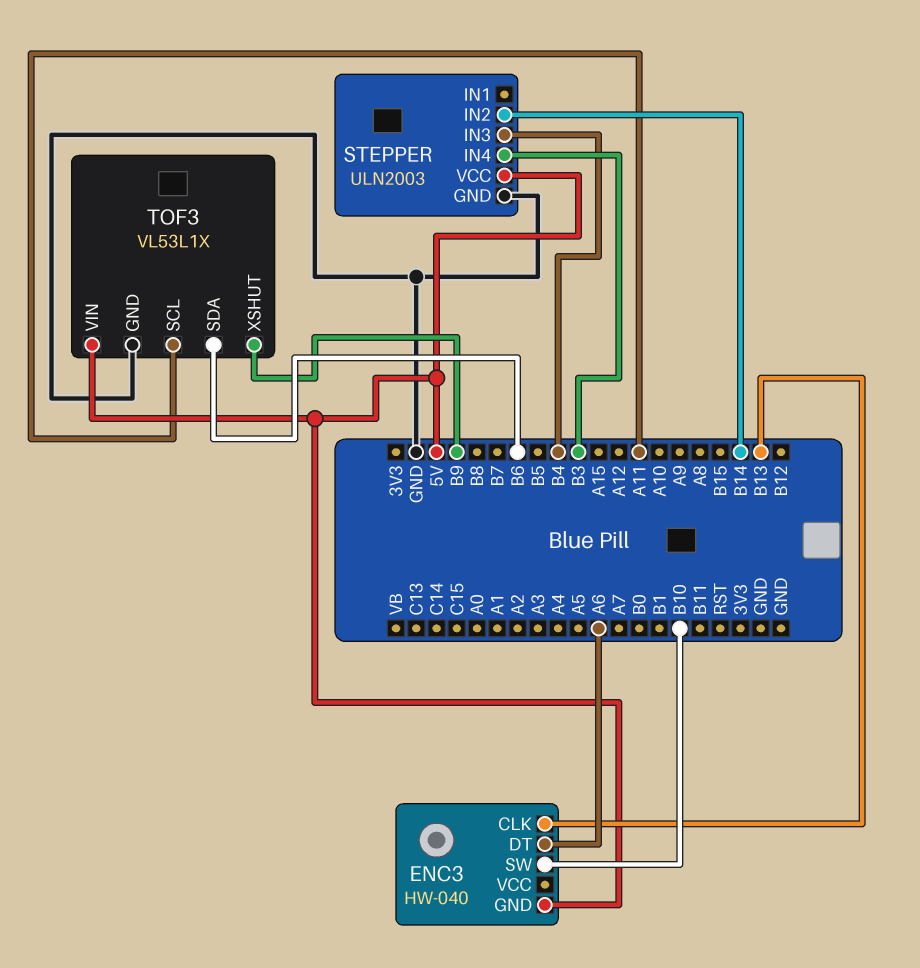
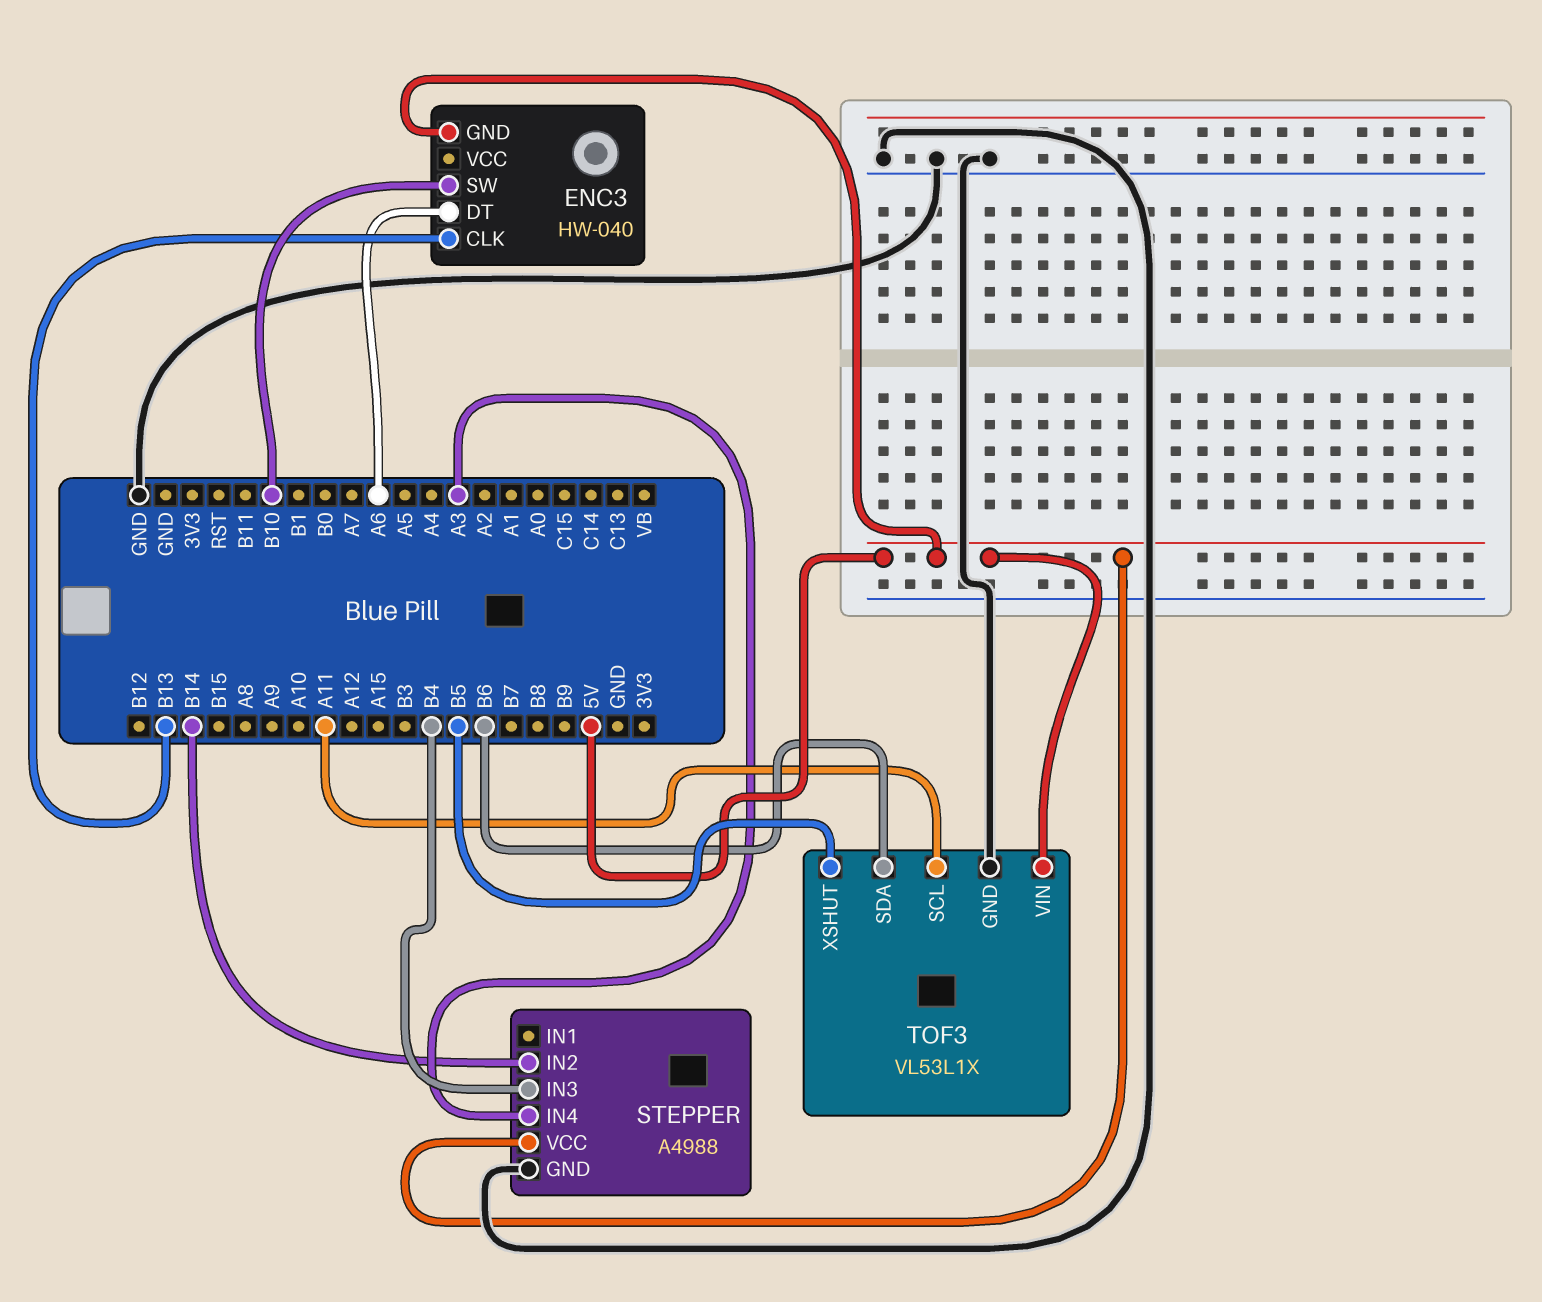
STEPPER: ULN2003 -> A4988
STEPPER pin IN4: B3 -> A3
TOF3 pin XSHUT: B9 -> B5

